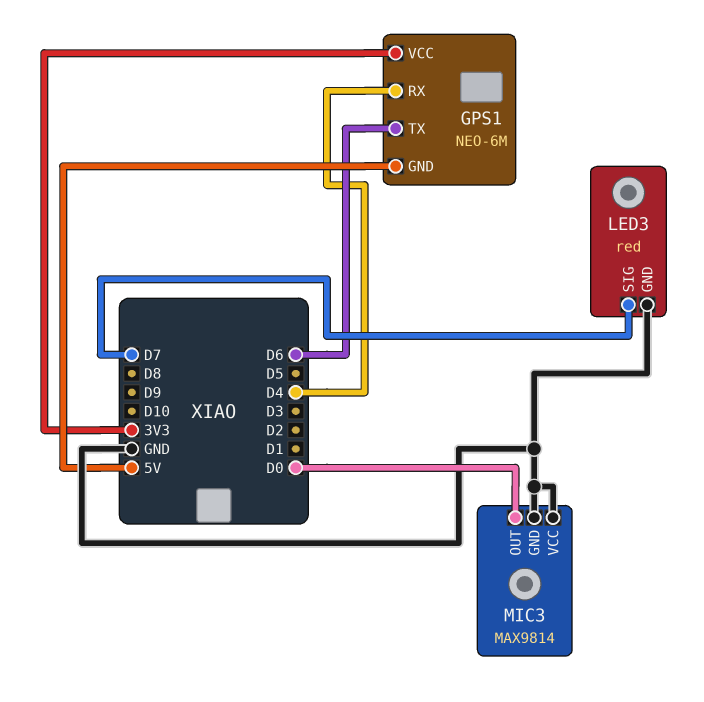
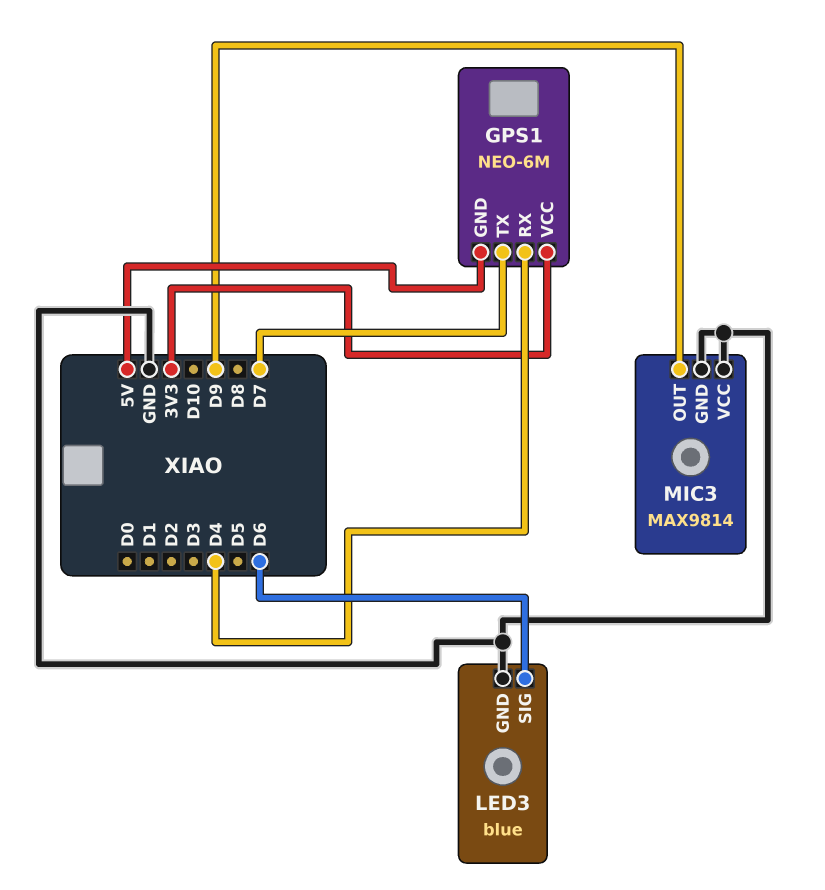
GPS1 pin TX: D6 -> D7
LED3: red -> blue
LED3 pin SIG: D7 -> D6
MIC3 pin OUT: D0 -> D9

